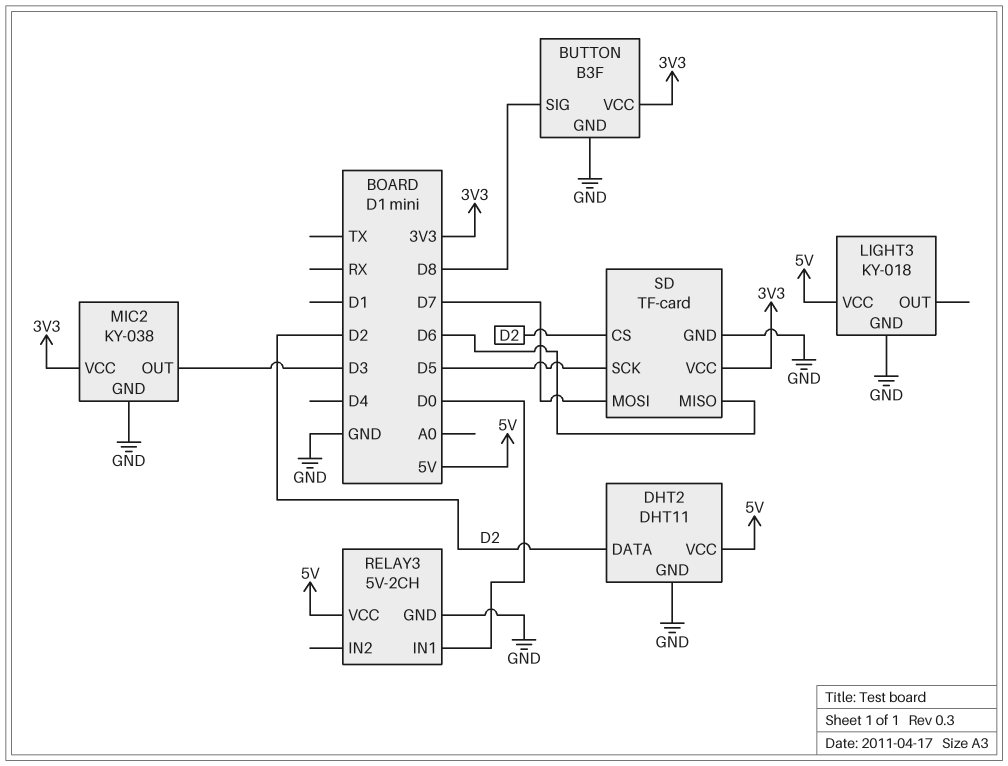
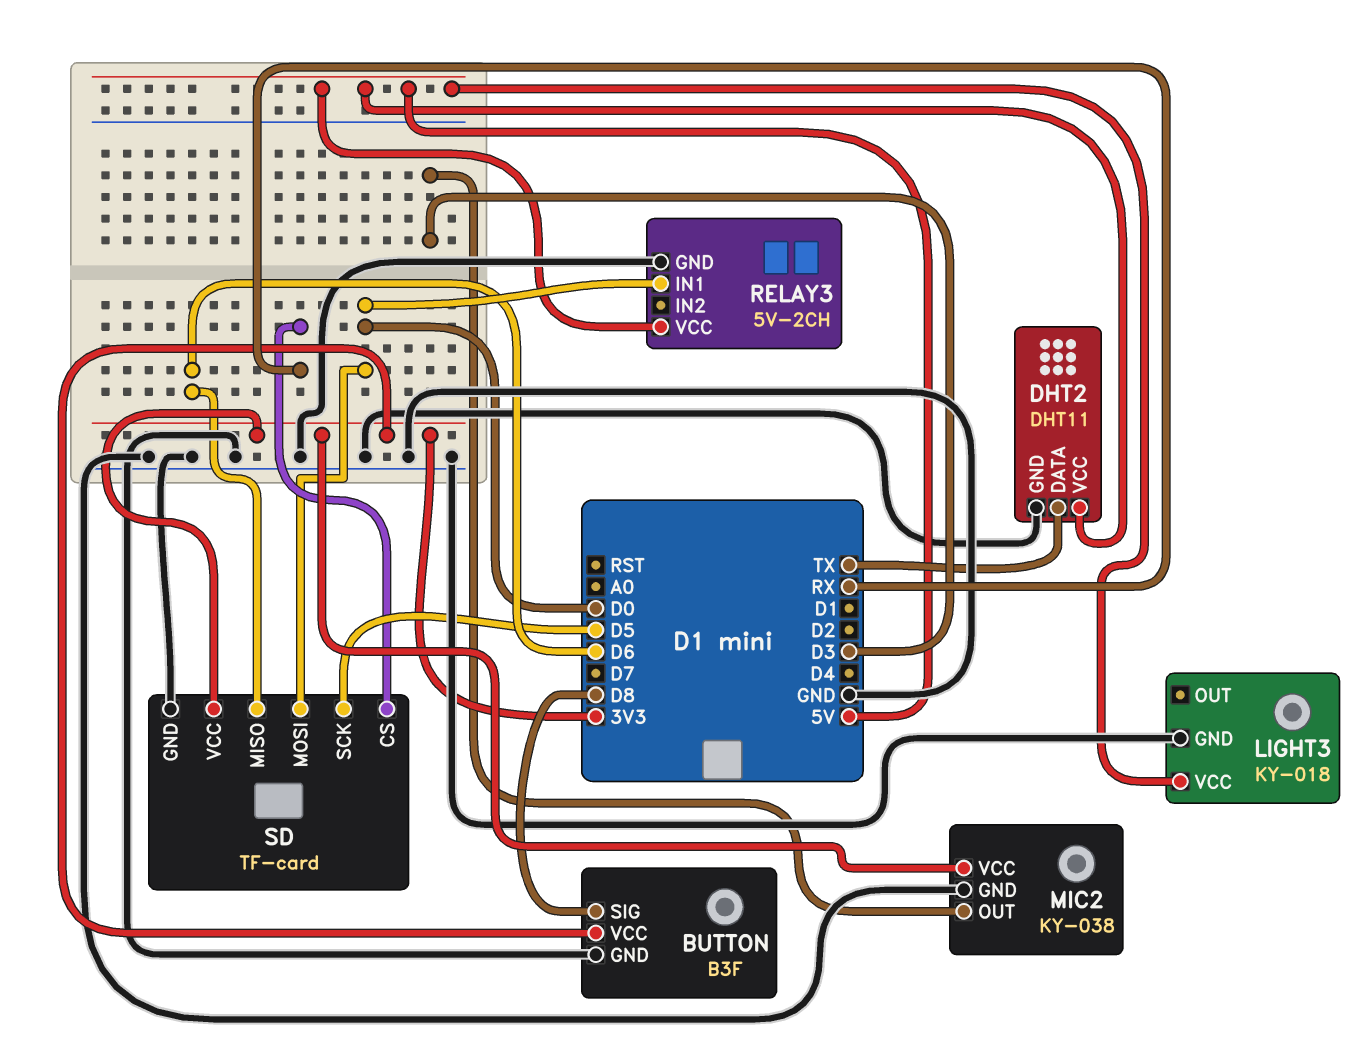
DHT2 pin DATA: D2 -> TX
SD pin CS: D2 -> RX
SD pin MOSI: D7 -> D0

